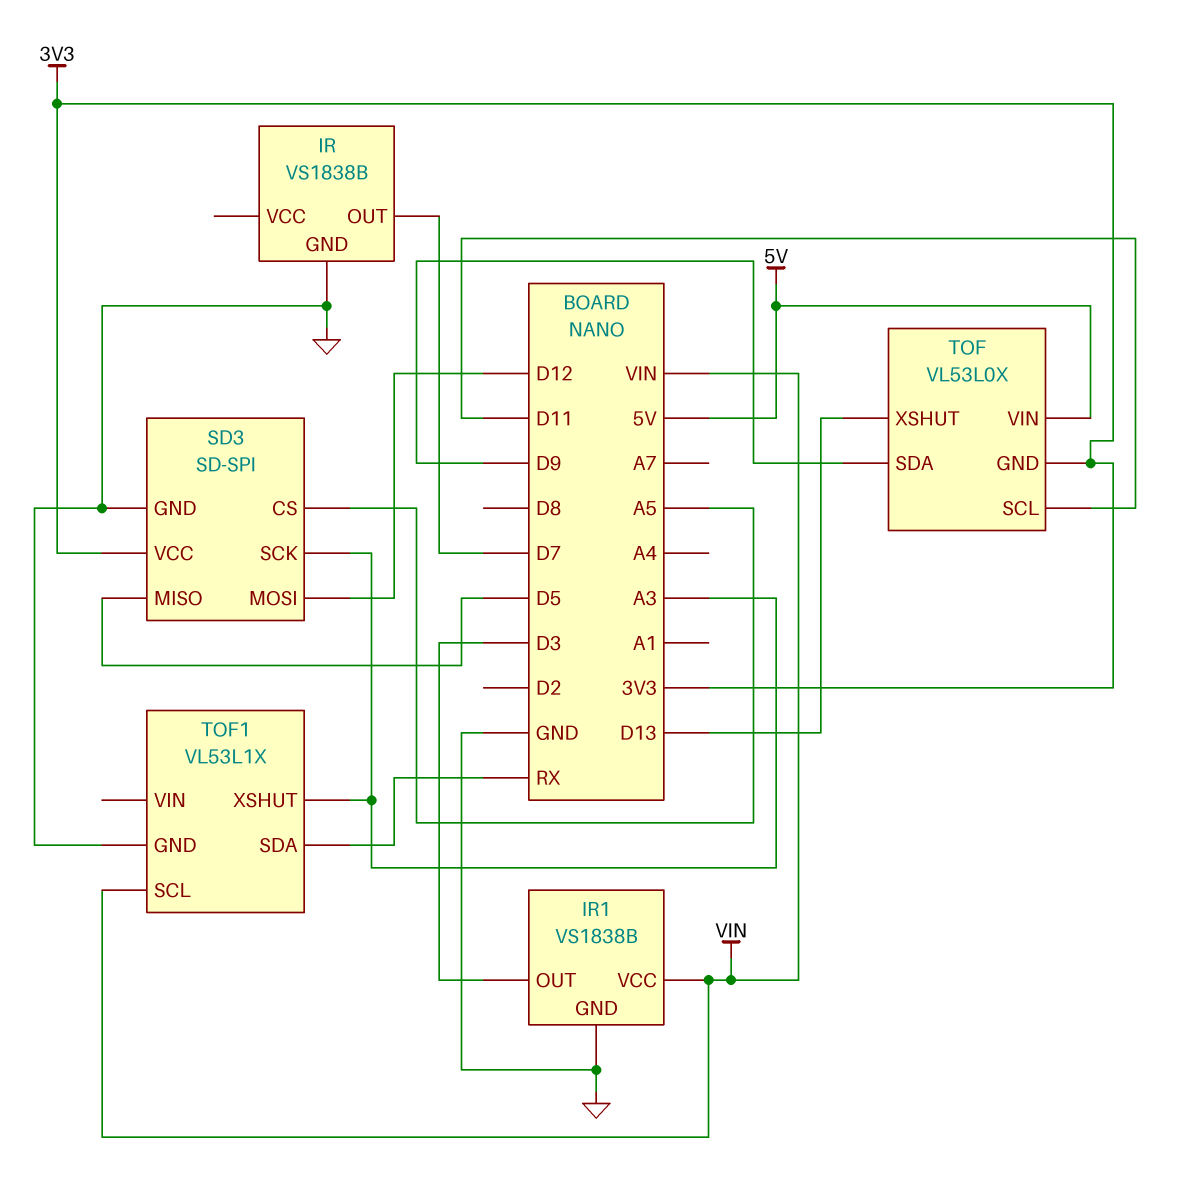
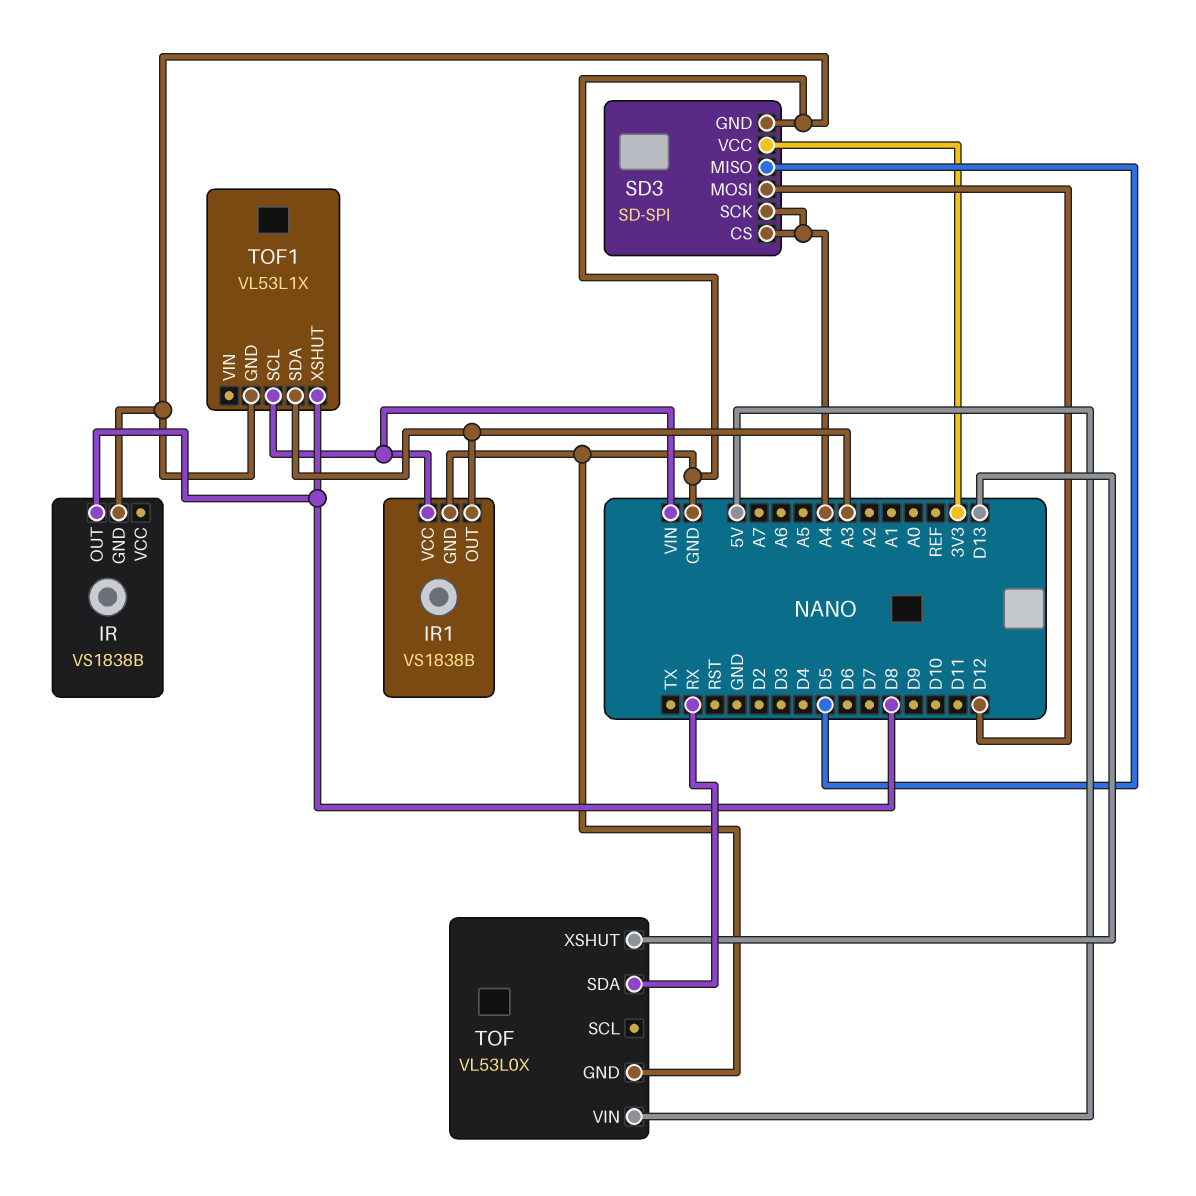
IR pin OUT: D7 -> D8
IR1 pin OUT: D3 -> A3
SD3 pin CS: A5 -> A4
SD3 pin SCK: A3 -> A4
TOF pin GND: 3V3 -> GND
TOF pin SCL: D11 -> none
TOF pin SDA: D9 -> RX
TOF1 pin SDA: RX -> A3
TOF1 pin XSHUT: A3 -> D8

